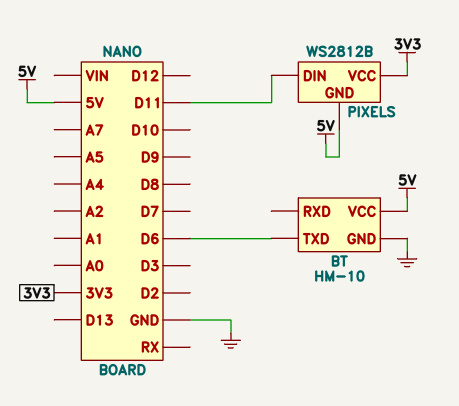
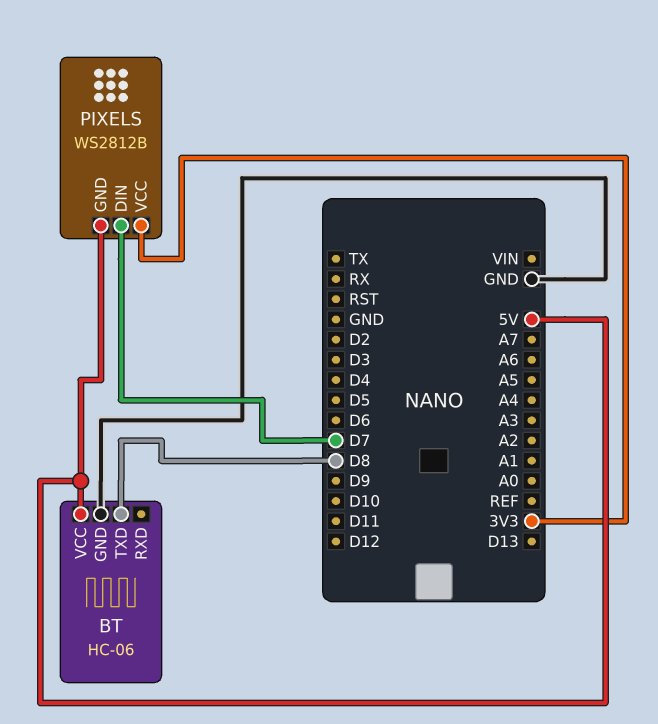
BT: HM-10 -> HC-06
BT pin TXD: D6 -> D8
PIXELS pin DIN: D11 -> D7

